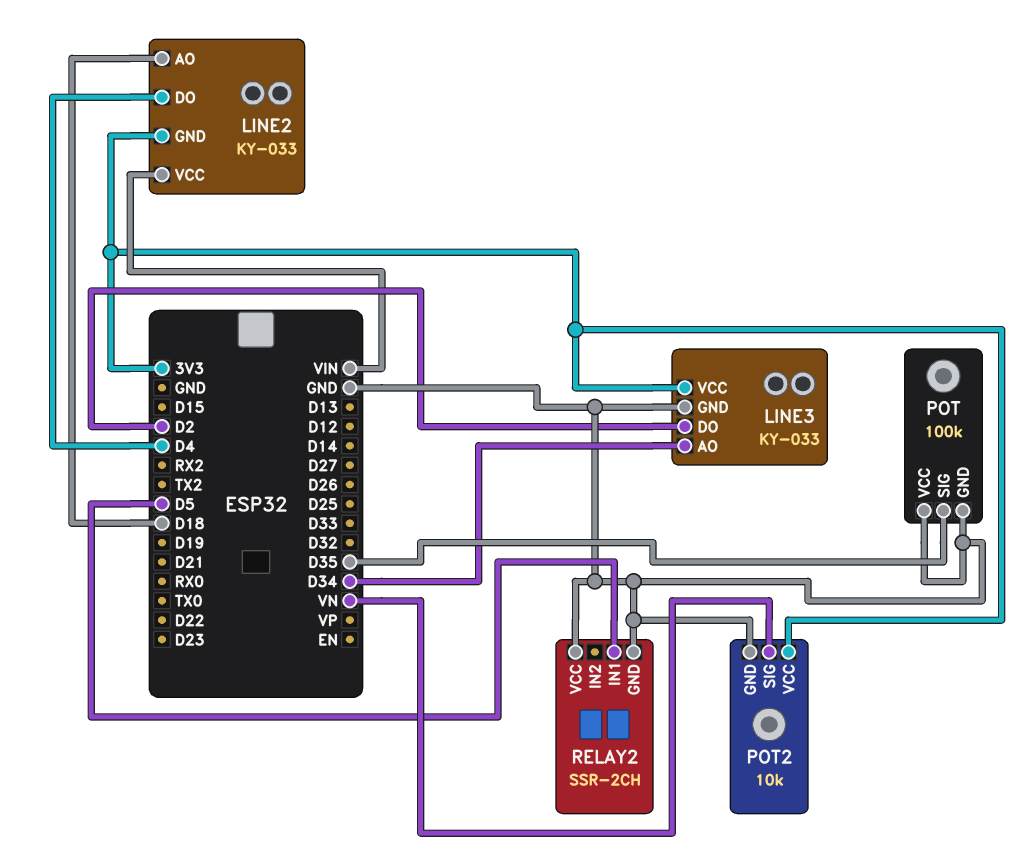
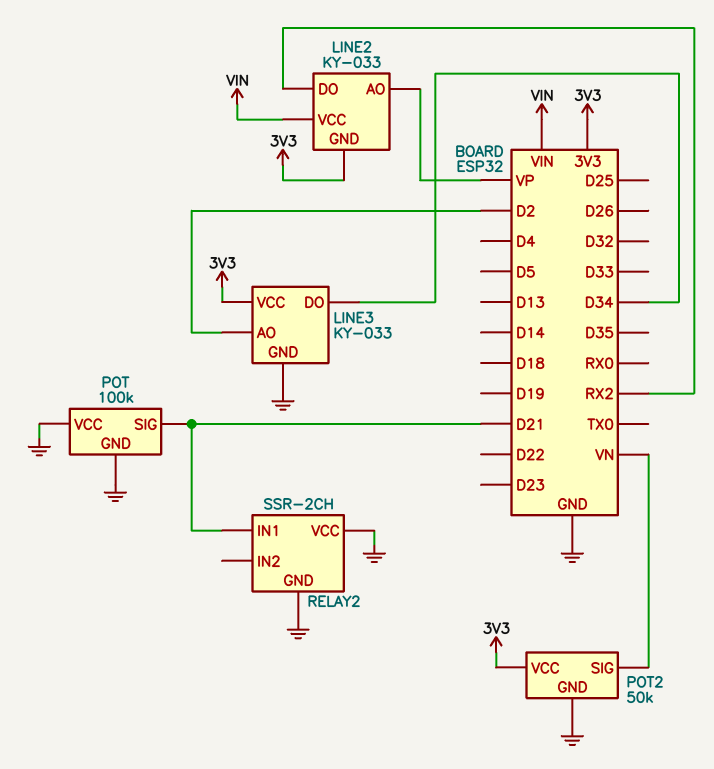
LINE2 pin AO: D18 -> VP
LINE2 pin DO: D4 -> RX2
LINE3 pin AO: D34 -> D2
LINE3 pin DO: D2 -> D34
POT pin SIG: D35 -> D21
POT2: 10k -> 50k
RELAY2 pin IN1: D5 -> D21

